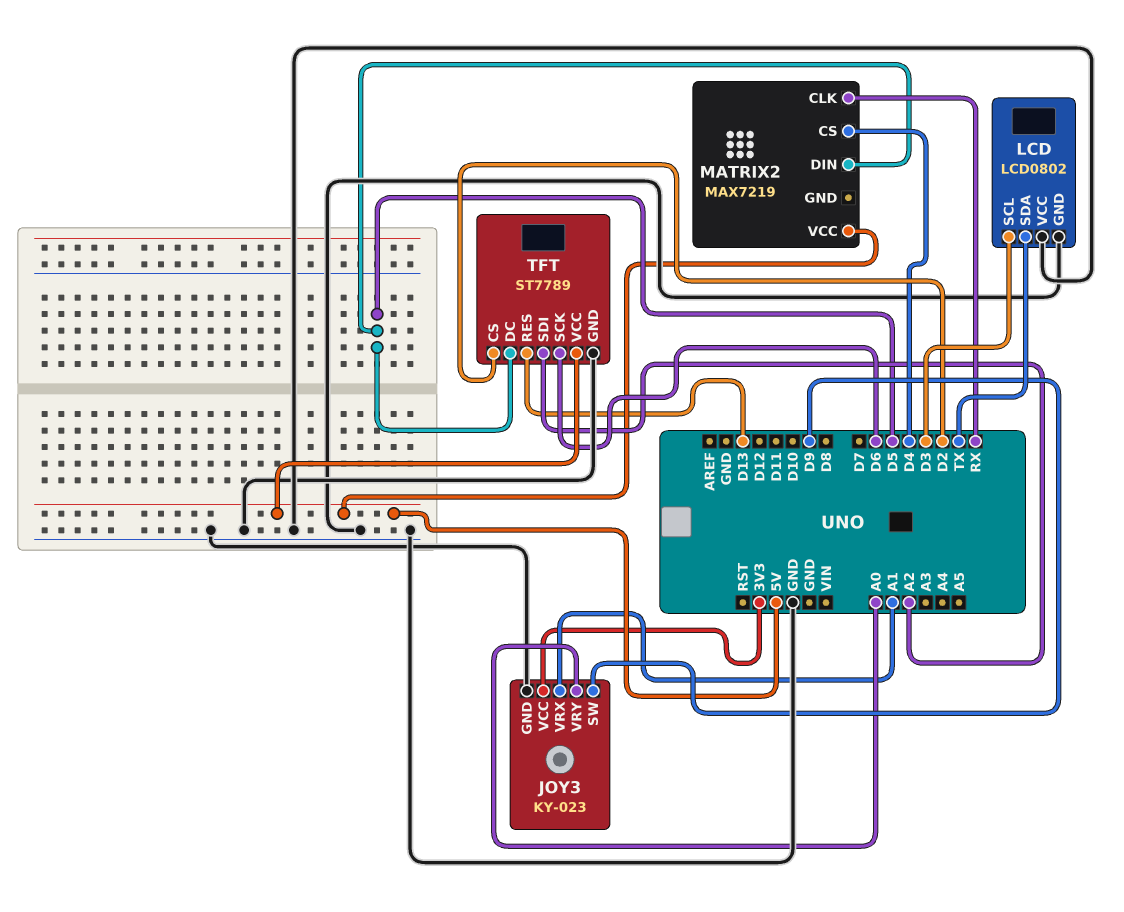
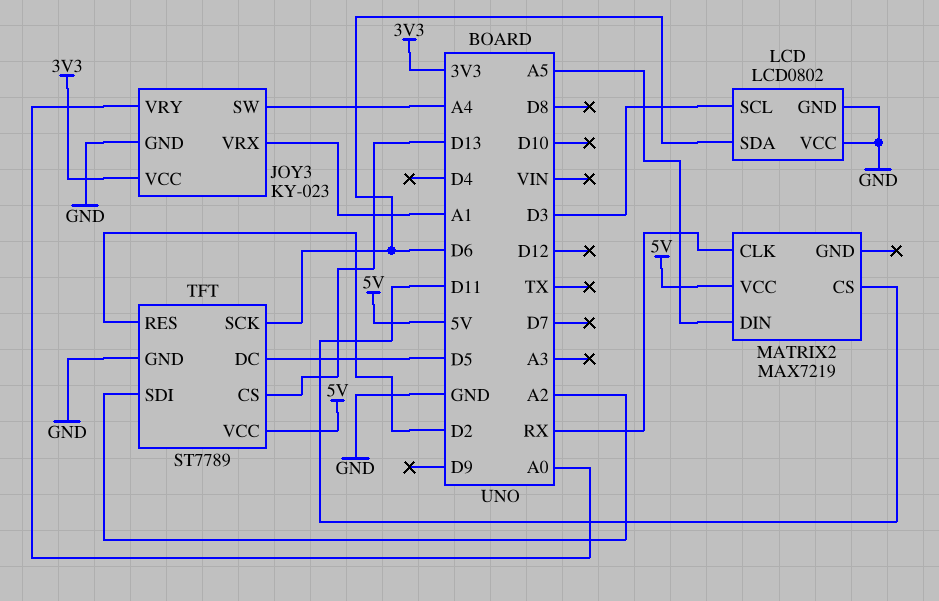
JOY3 pin SW: D9 -> A4
LCD pin SDA: TX -> D6
MATRIX2 pin CS: D4 -> D11
MATRIX2 pin DIN: D5 -> A5
TFT pin CS: D2 -> D13
TFT pin RES: D13 -> D2

